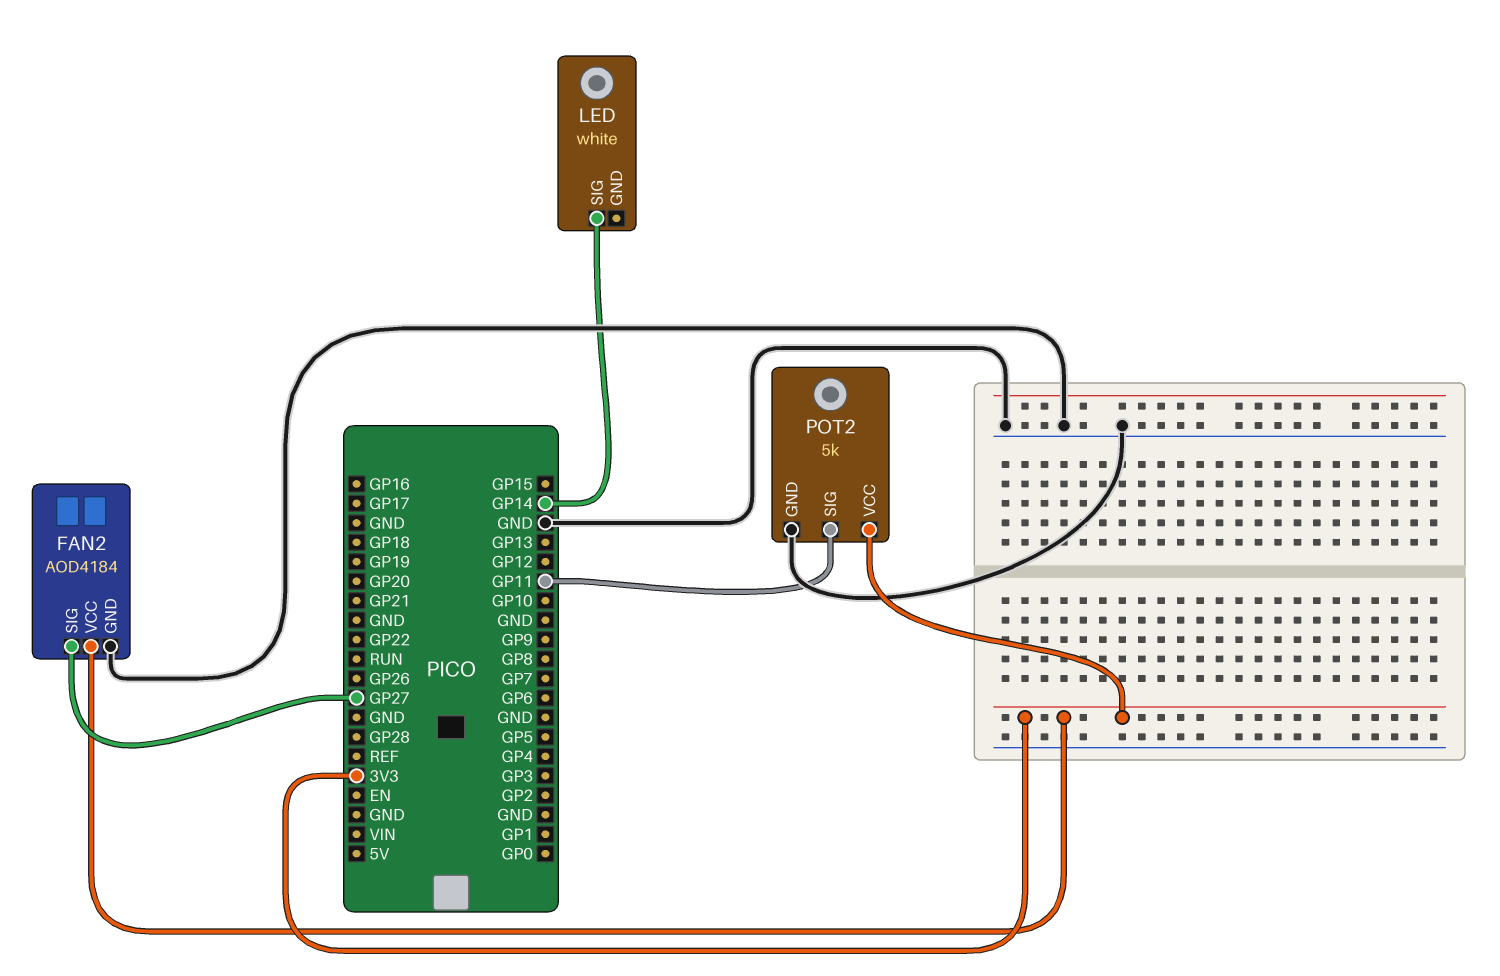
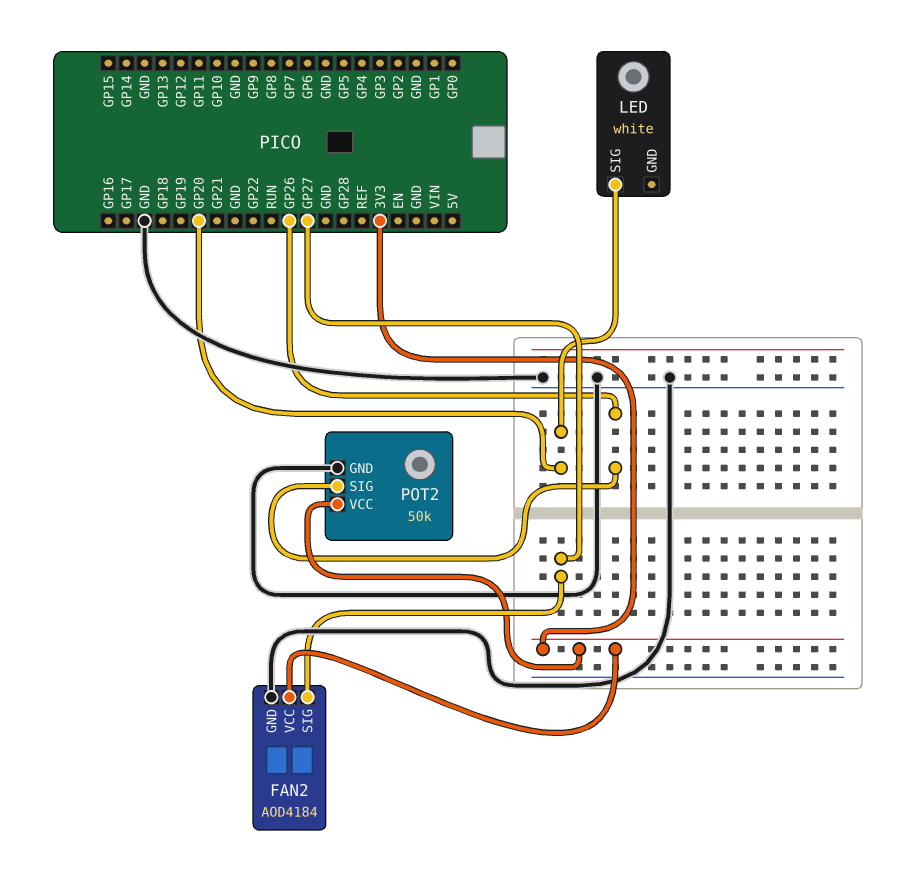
LED pin SIG: GP14 -> GP20
POT2: 5k -> 50k
POT2 pin SIG: GP11 -> GP26

